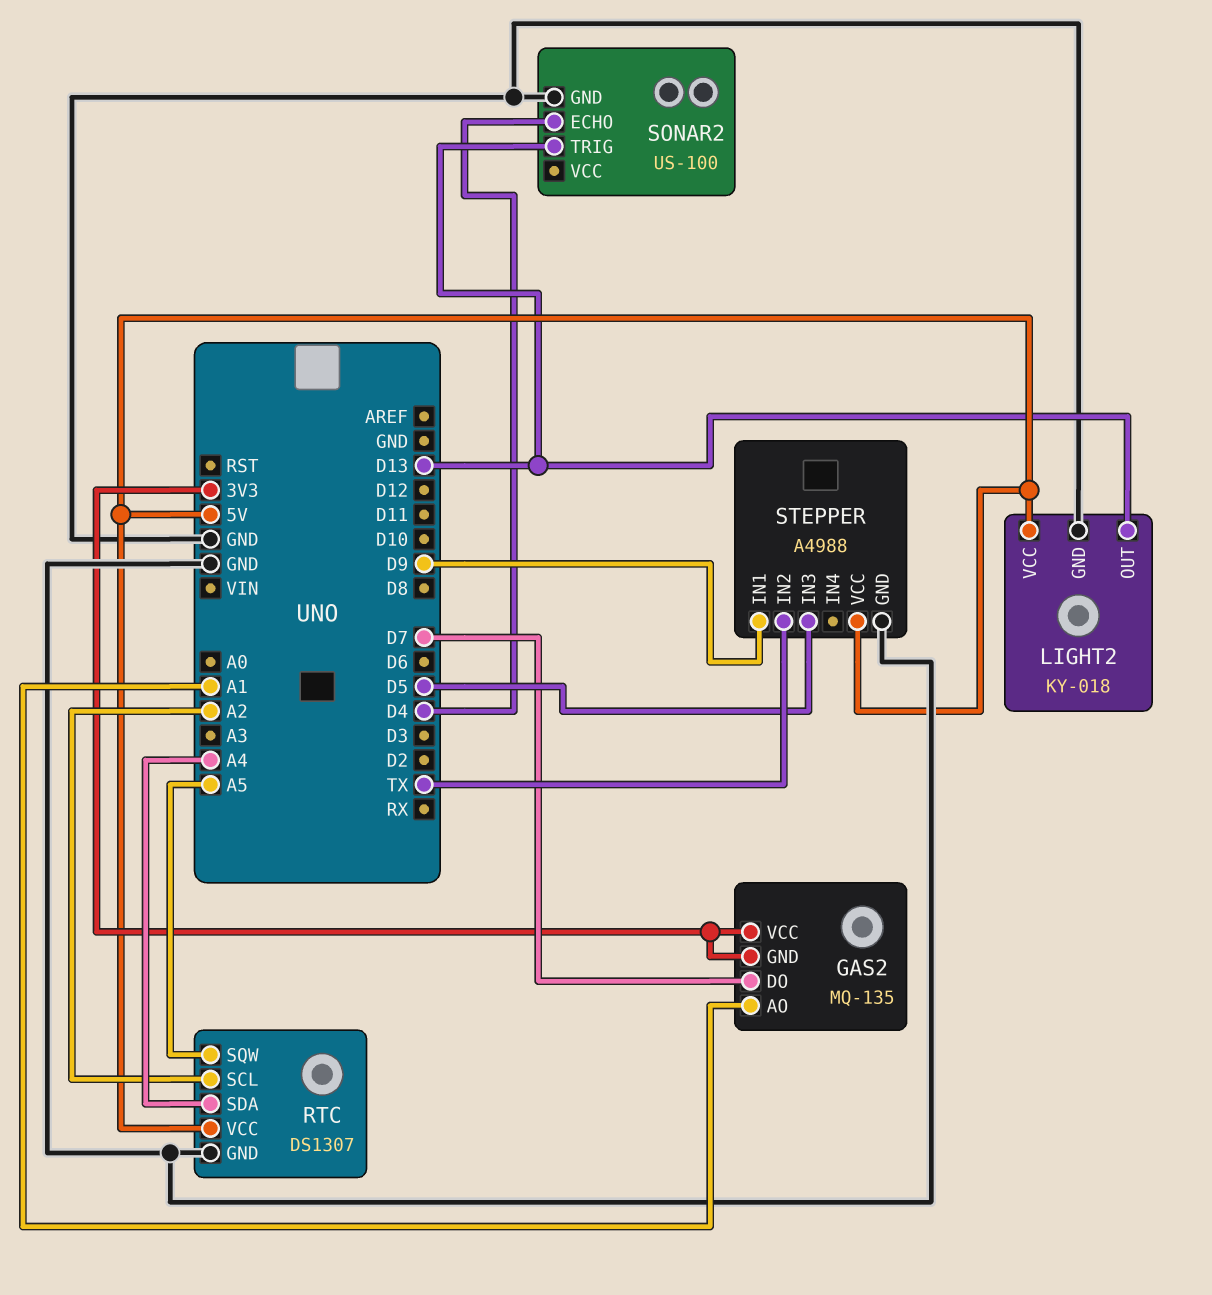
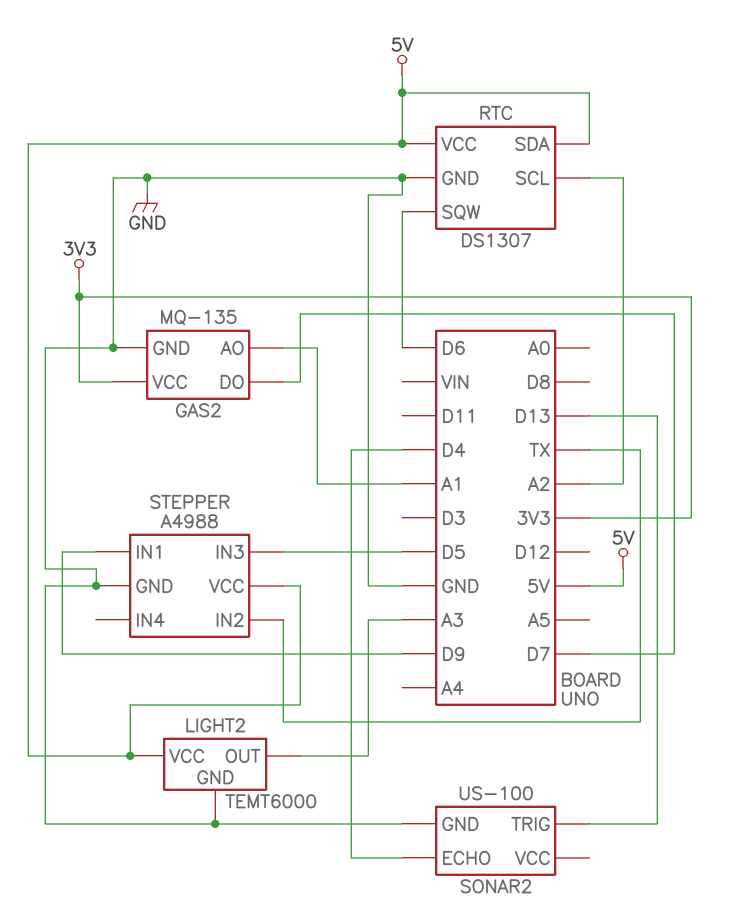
GAS2 pin GND: 3V3 -> GND
LIGHT2: KY-018 -> TEMT6000
LIGHT2 pin OUT: D13 -> A3
RTC pin SDA: A4 -> 5V
RTC pin SQW: A5 -> D6

